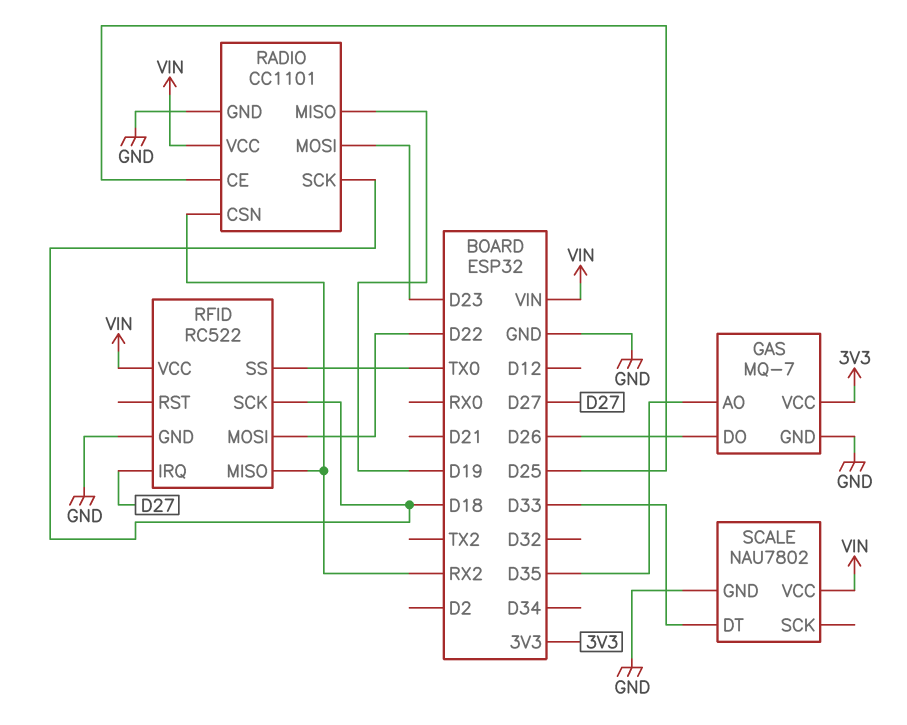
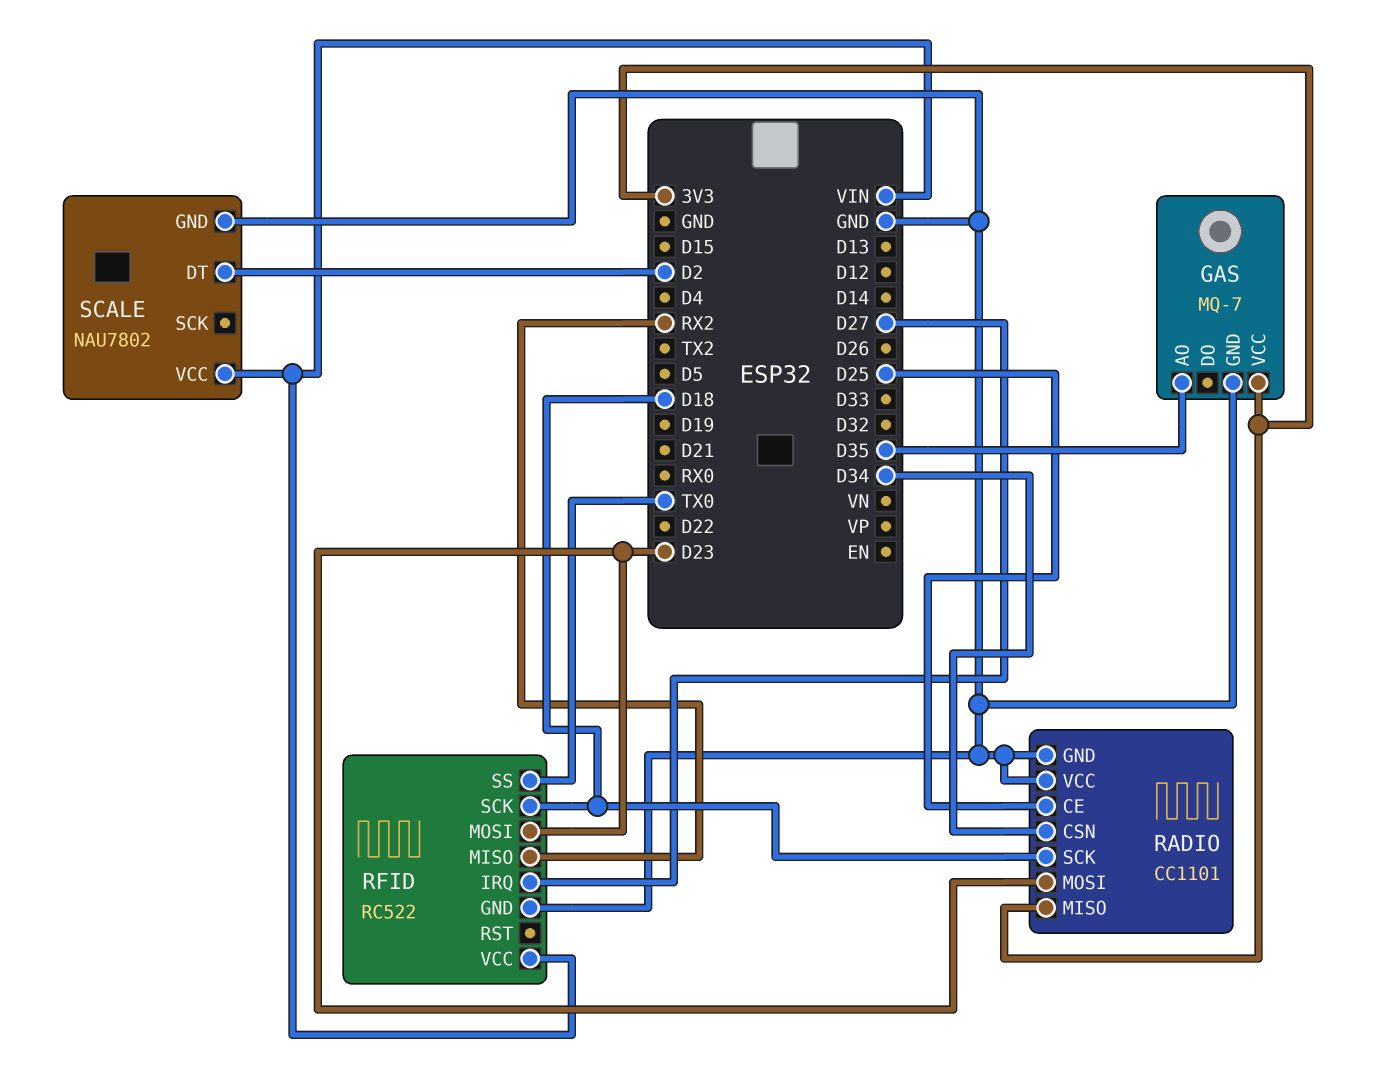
GAS pin DO: D26 -> none
RADIO pin CSN: RX2 -> D34
RADIO pin MISO: D19 -> 3V3
RADIO pin VCC: VIN -> GND
RFID pin MOSI: D22 -> D23
SCALE pin DT: D33 -> D2

